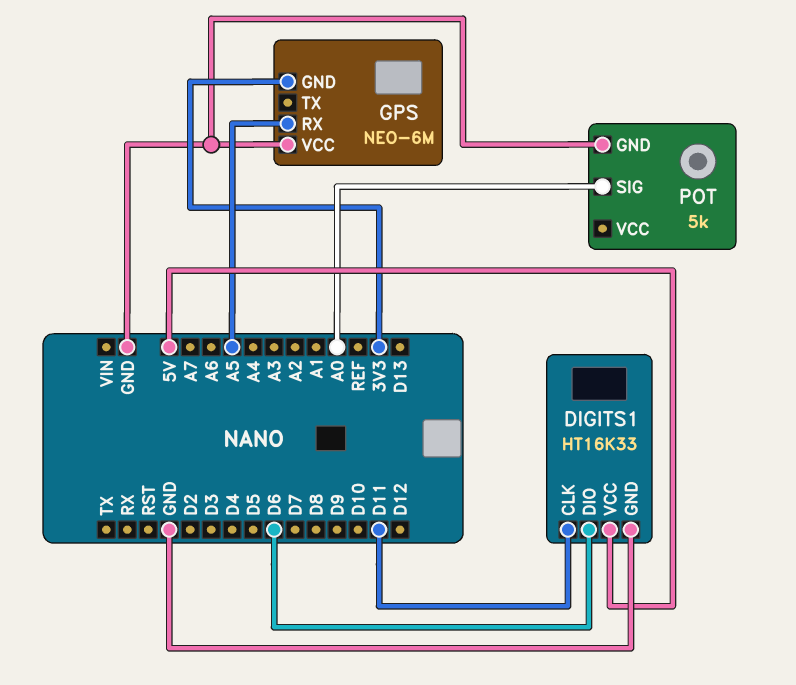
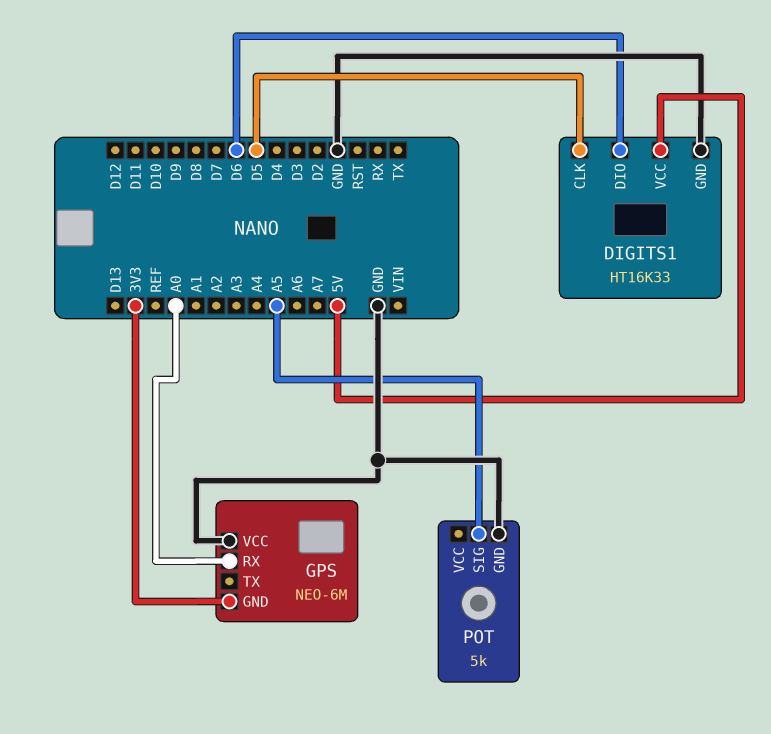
DIGITS1 pin CLK: D11 -> D5
GPS pin RX: A5 -> A0
POT pin SIG: A0 -> A5

